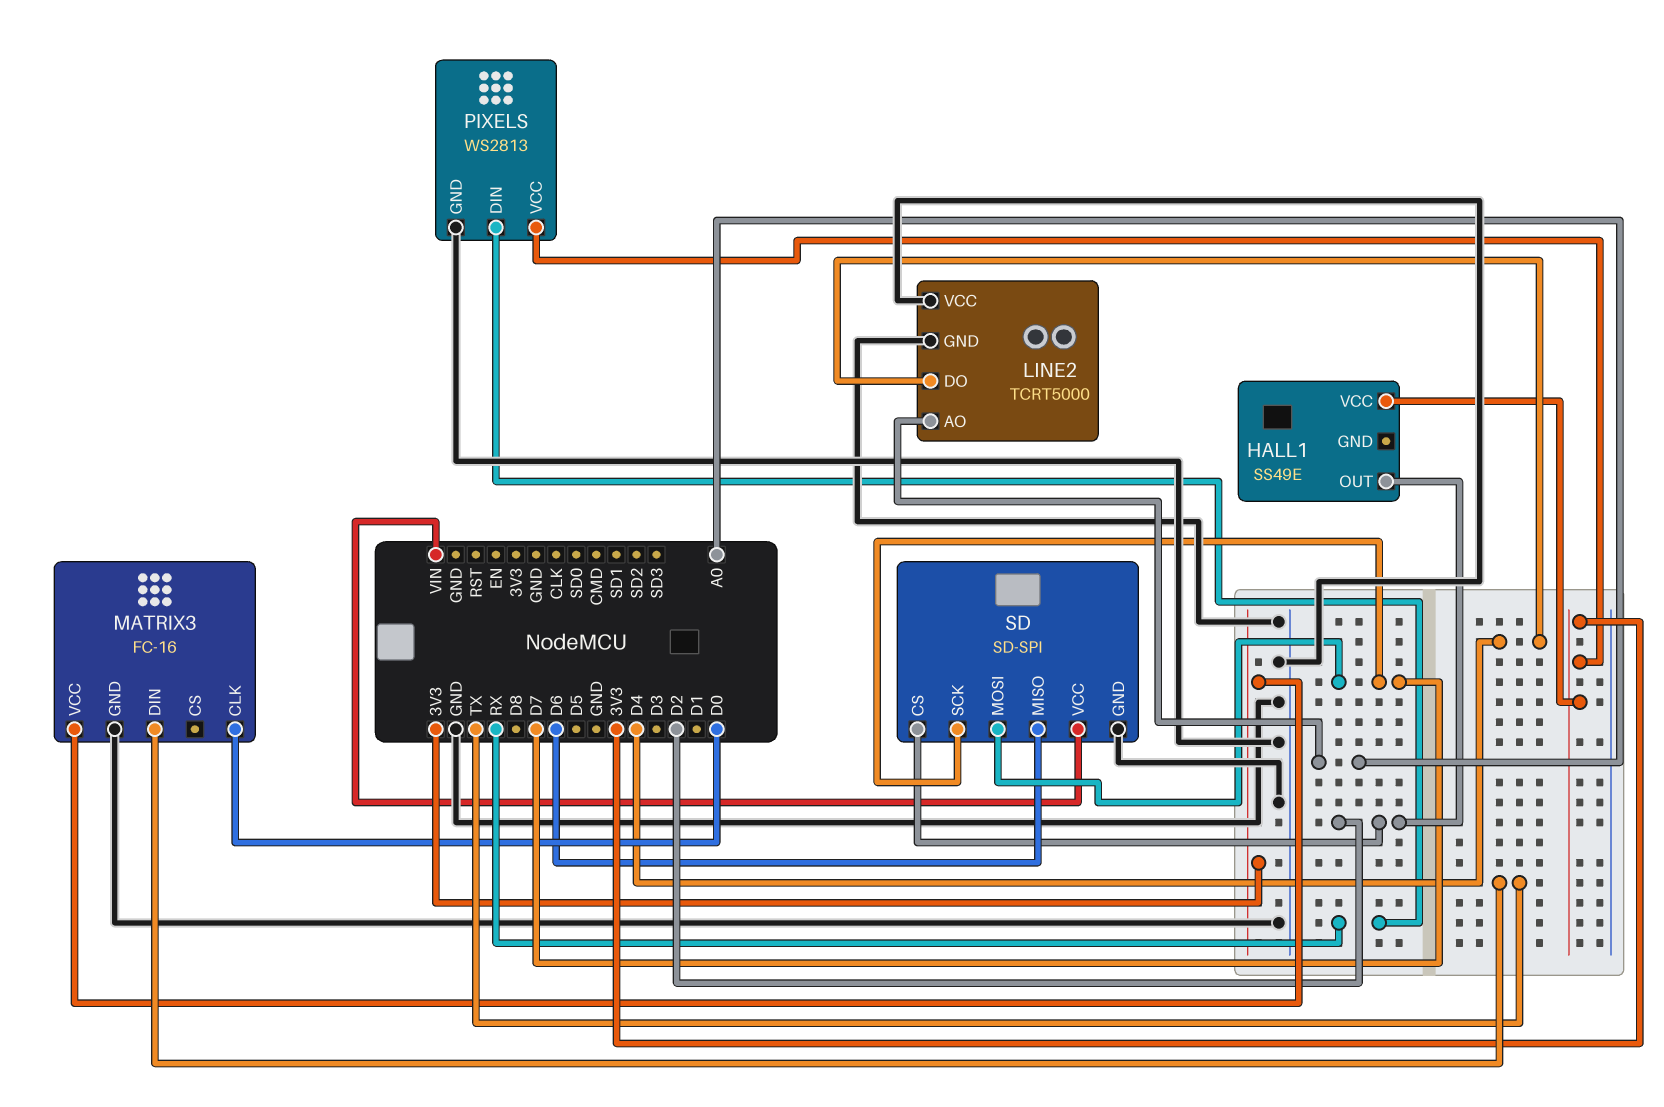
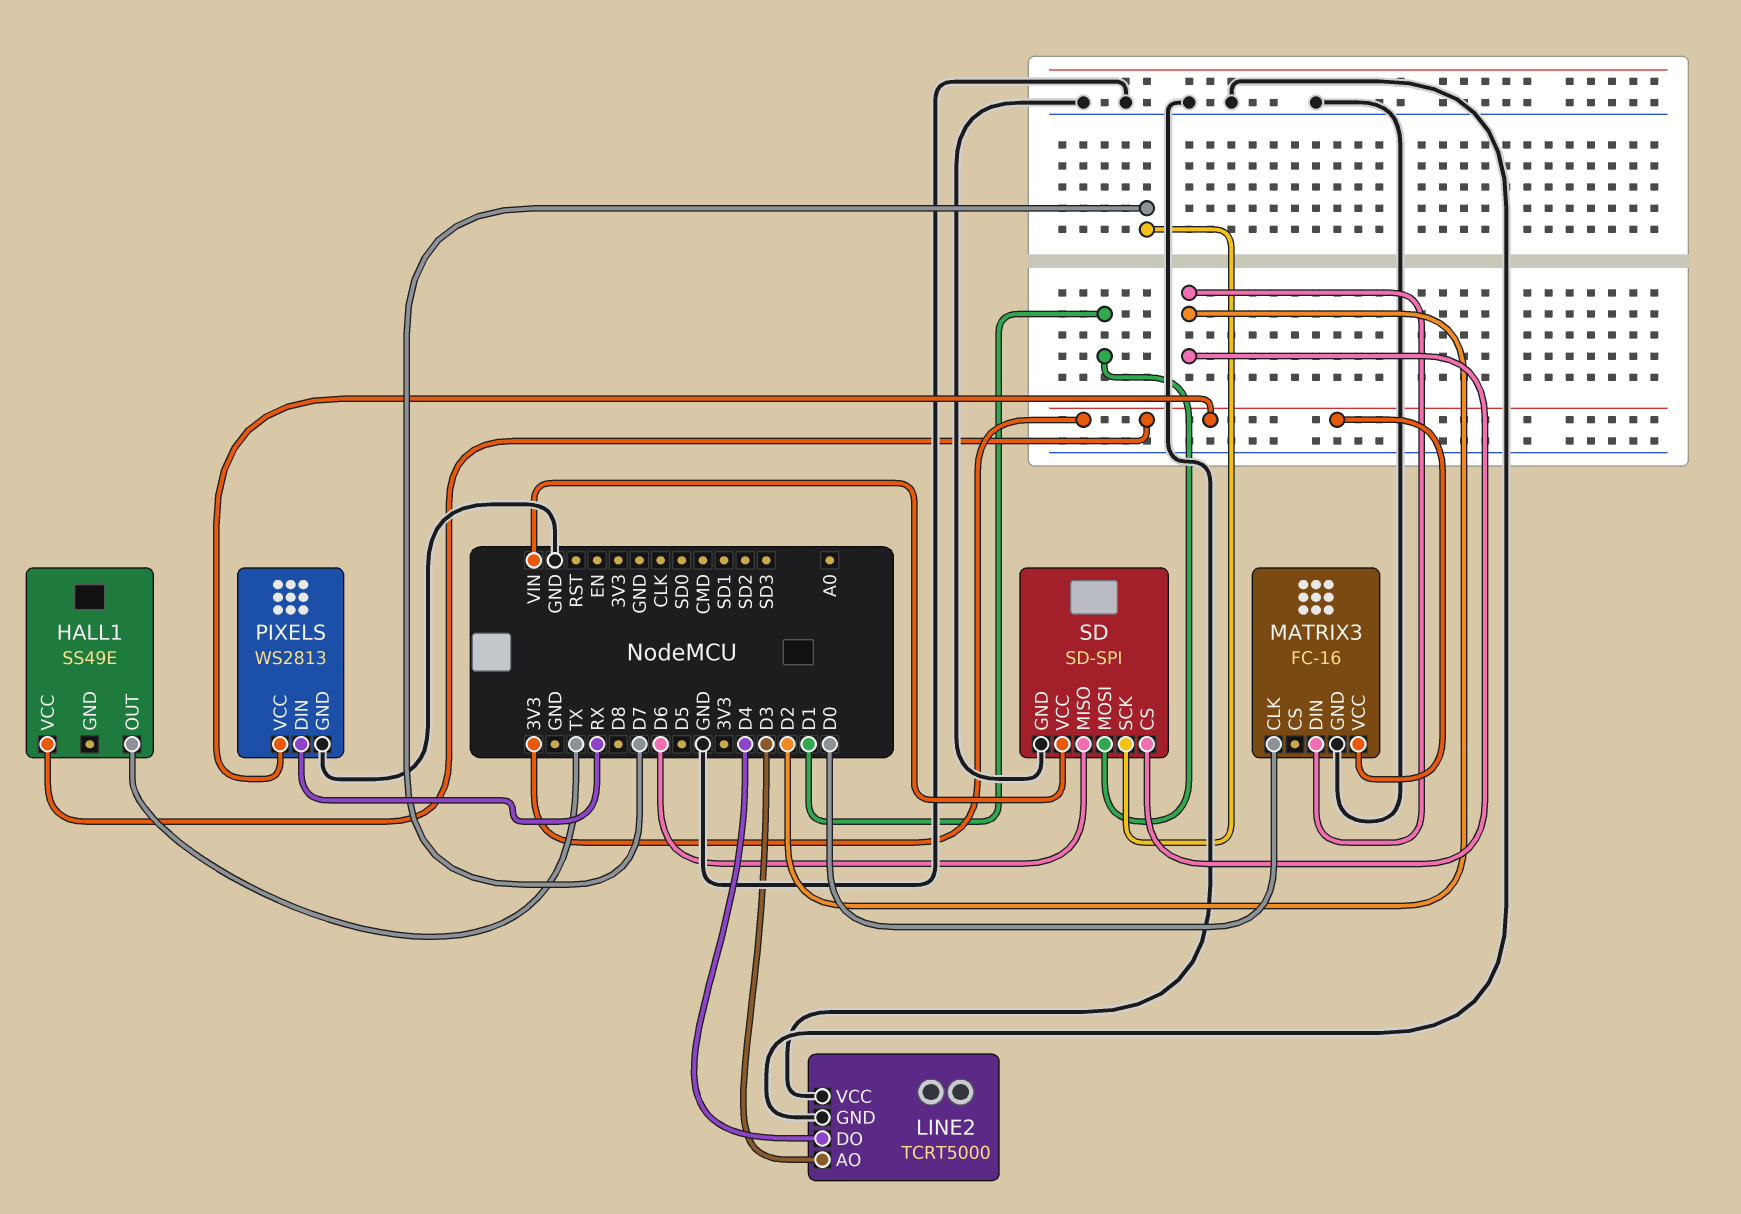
HALL1 pin OUT: D2 -> TX
LINE2 pin AO: A0 -> D3
MATRIX3 pin DIN: TX -> D2
SD pin MOSI: D7 -> D1

